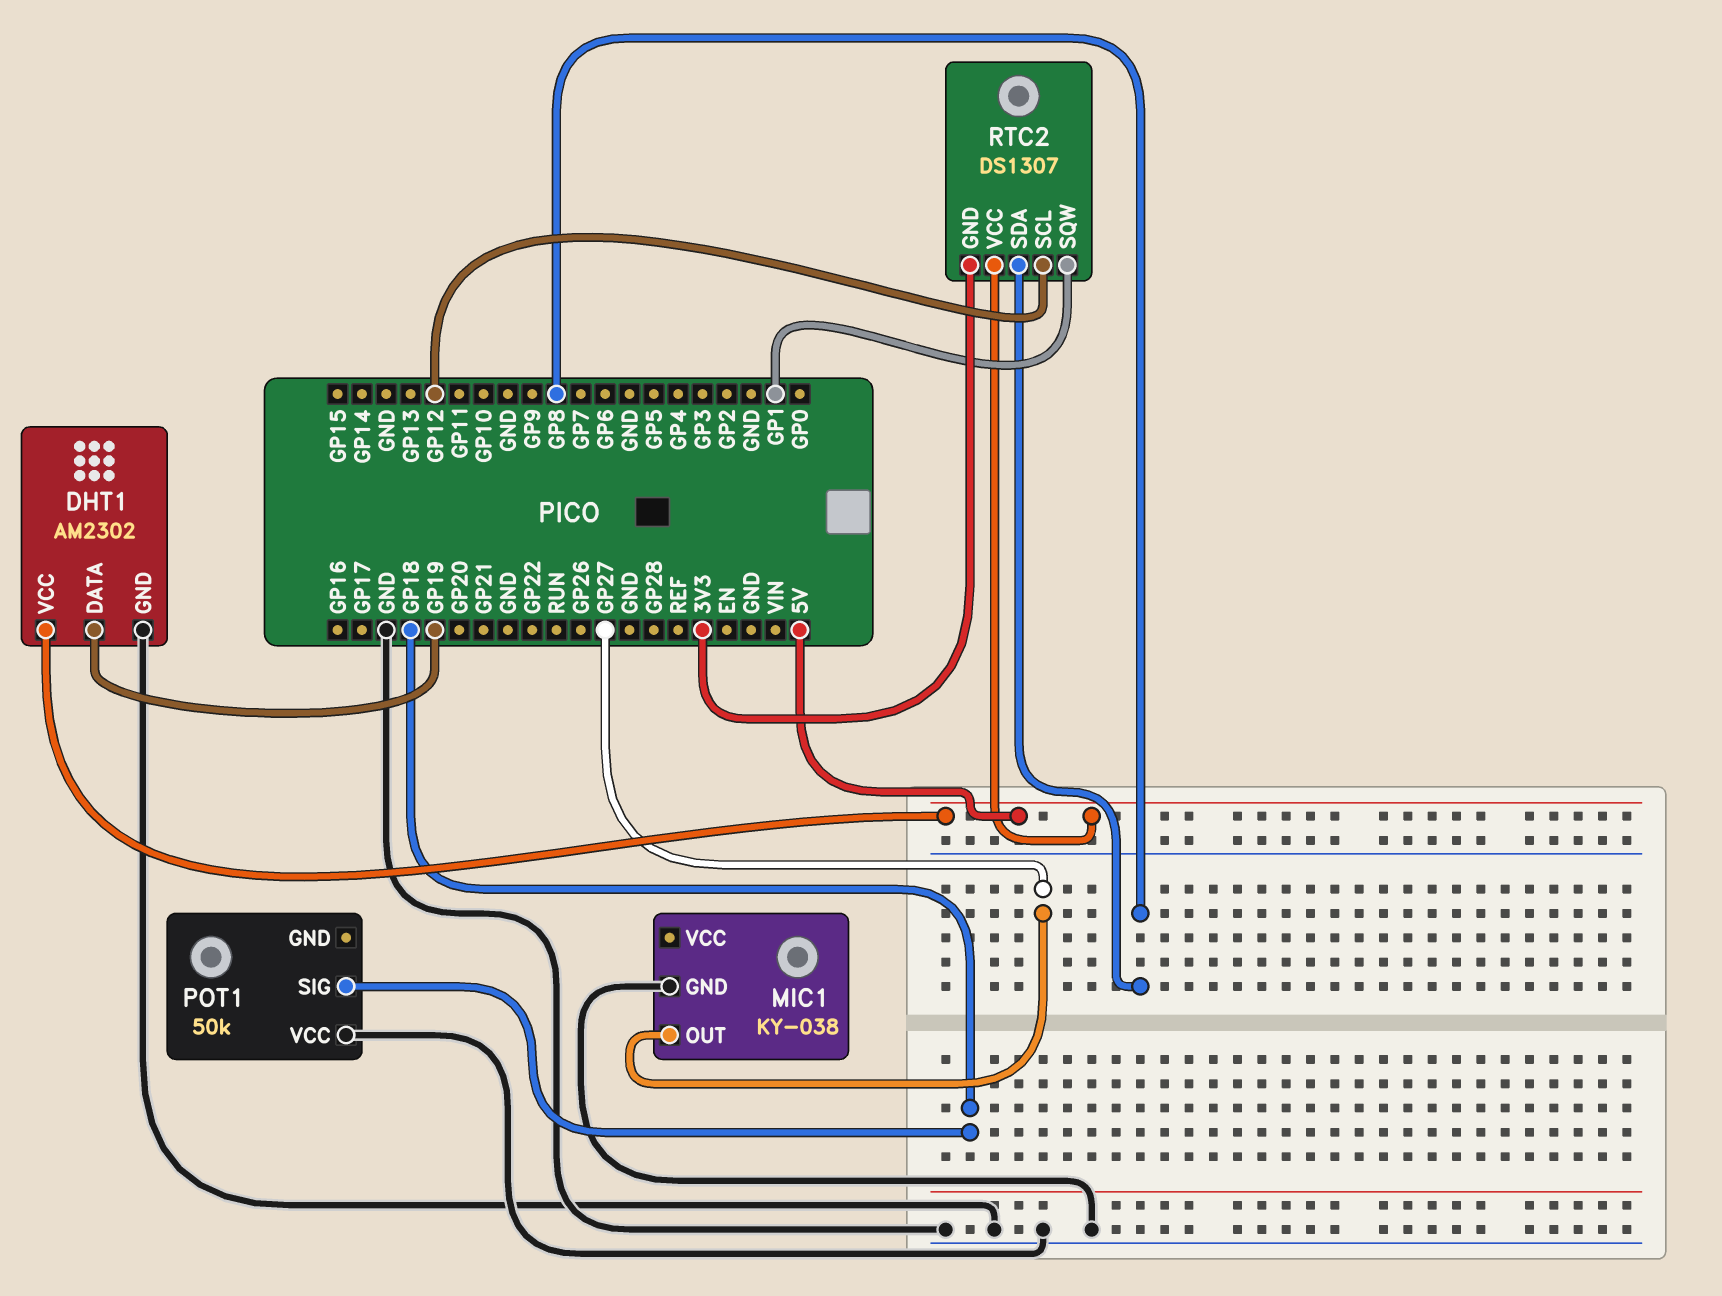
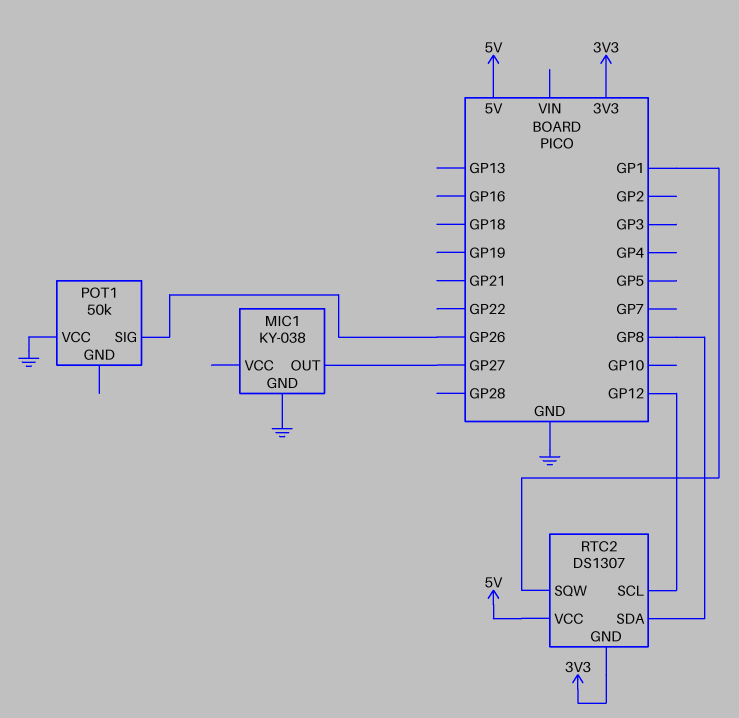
DHT1: AM2302 -> none
DHT1 pin DATA: GP19 -> none
DHT1 pin GND: GND -> none
DHT1 pin VCC: 5V -> none
POT1 pin SIG: GP18 -> GP26

